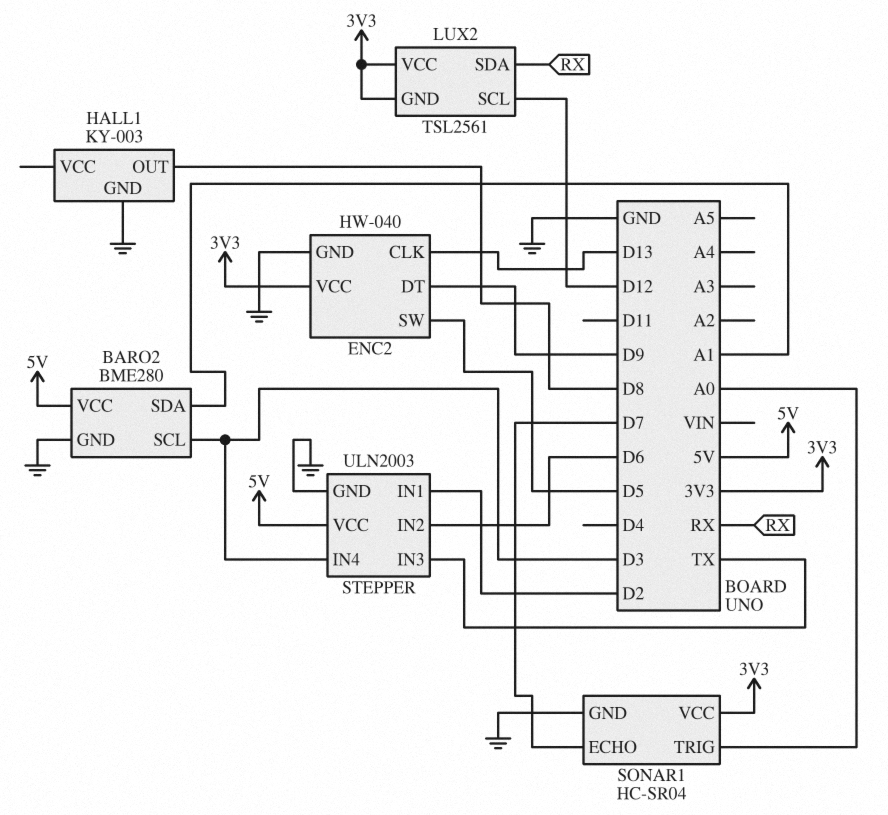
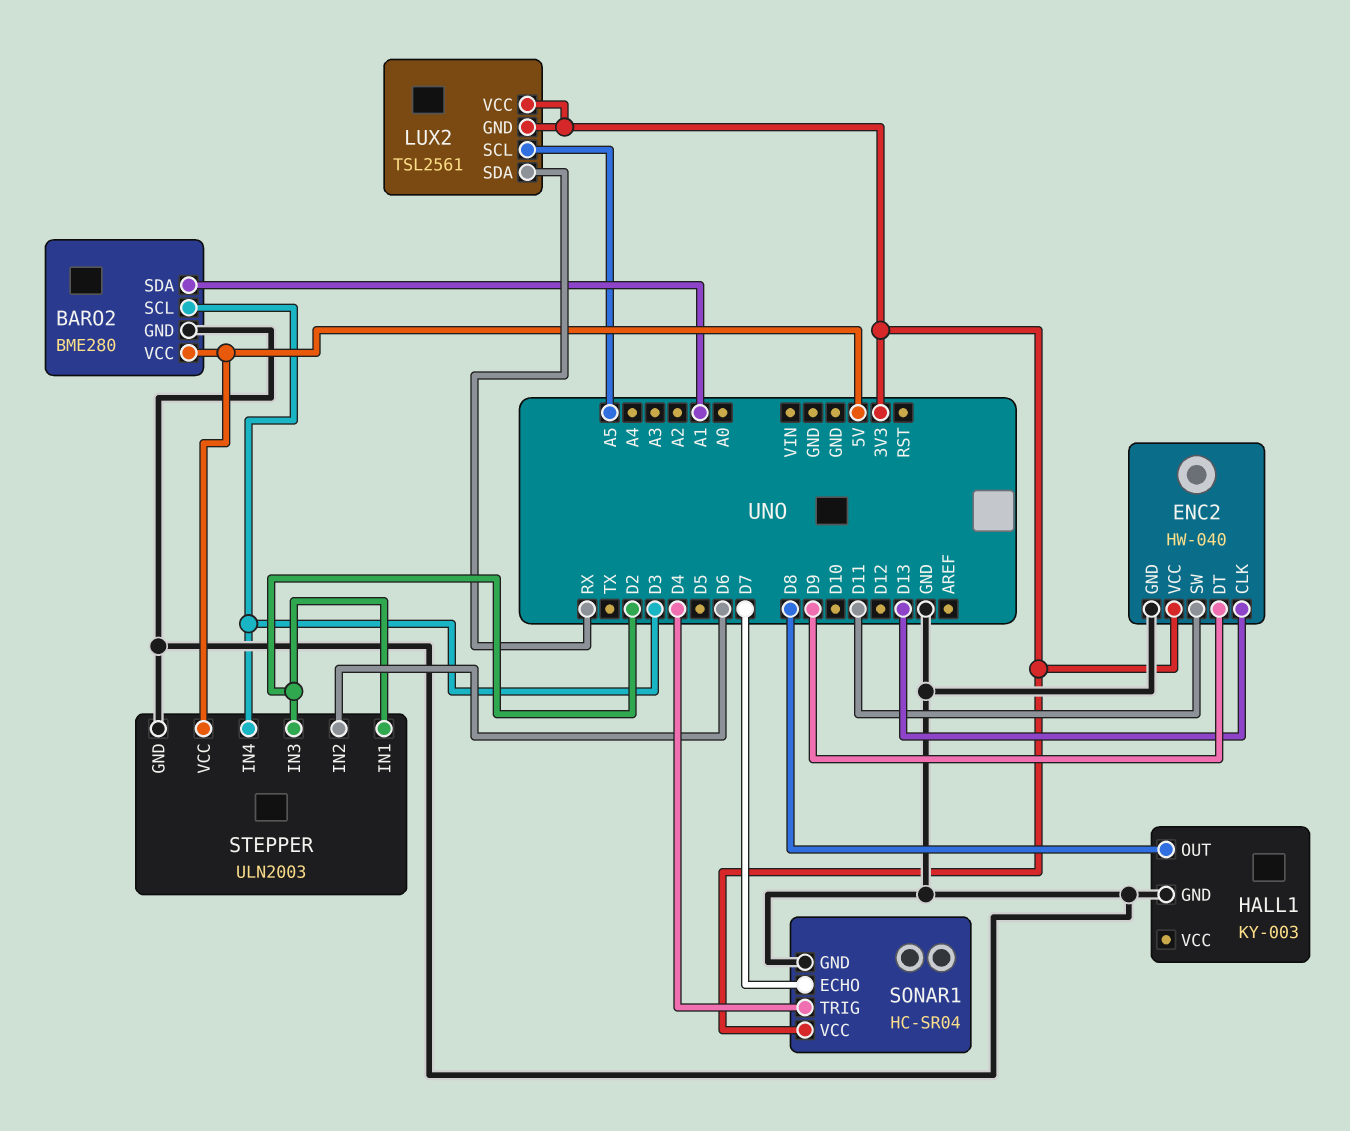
ENC2 pin SW: D5 -> D11
LUX2 pin SCL: D12 -> A5
SONAR1 pin TRIG: A0 -> D4
STEPPER pin IN3: TX -> D2

